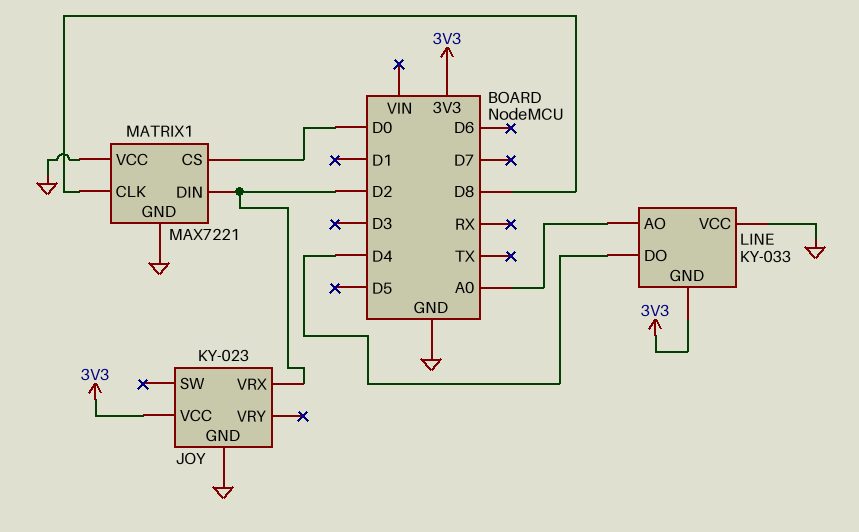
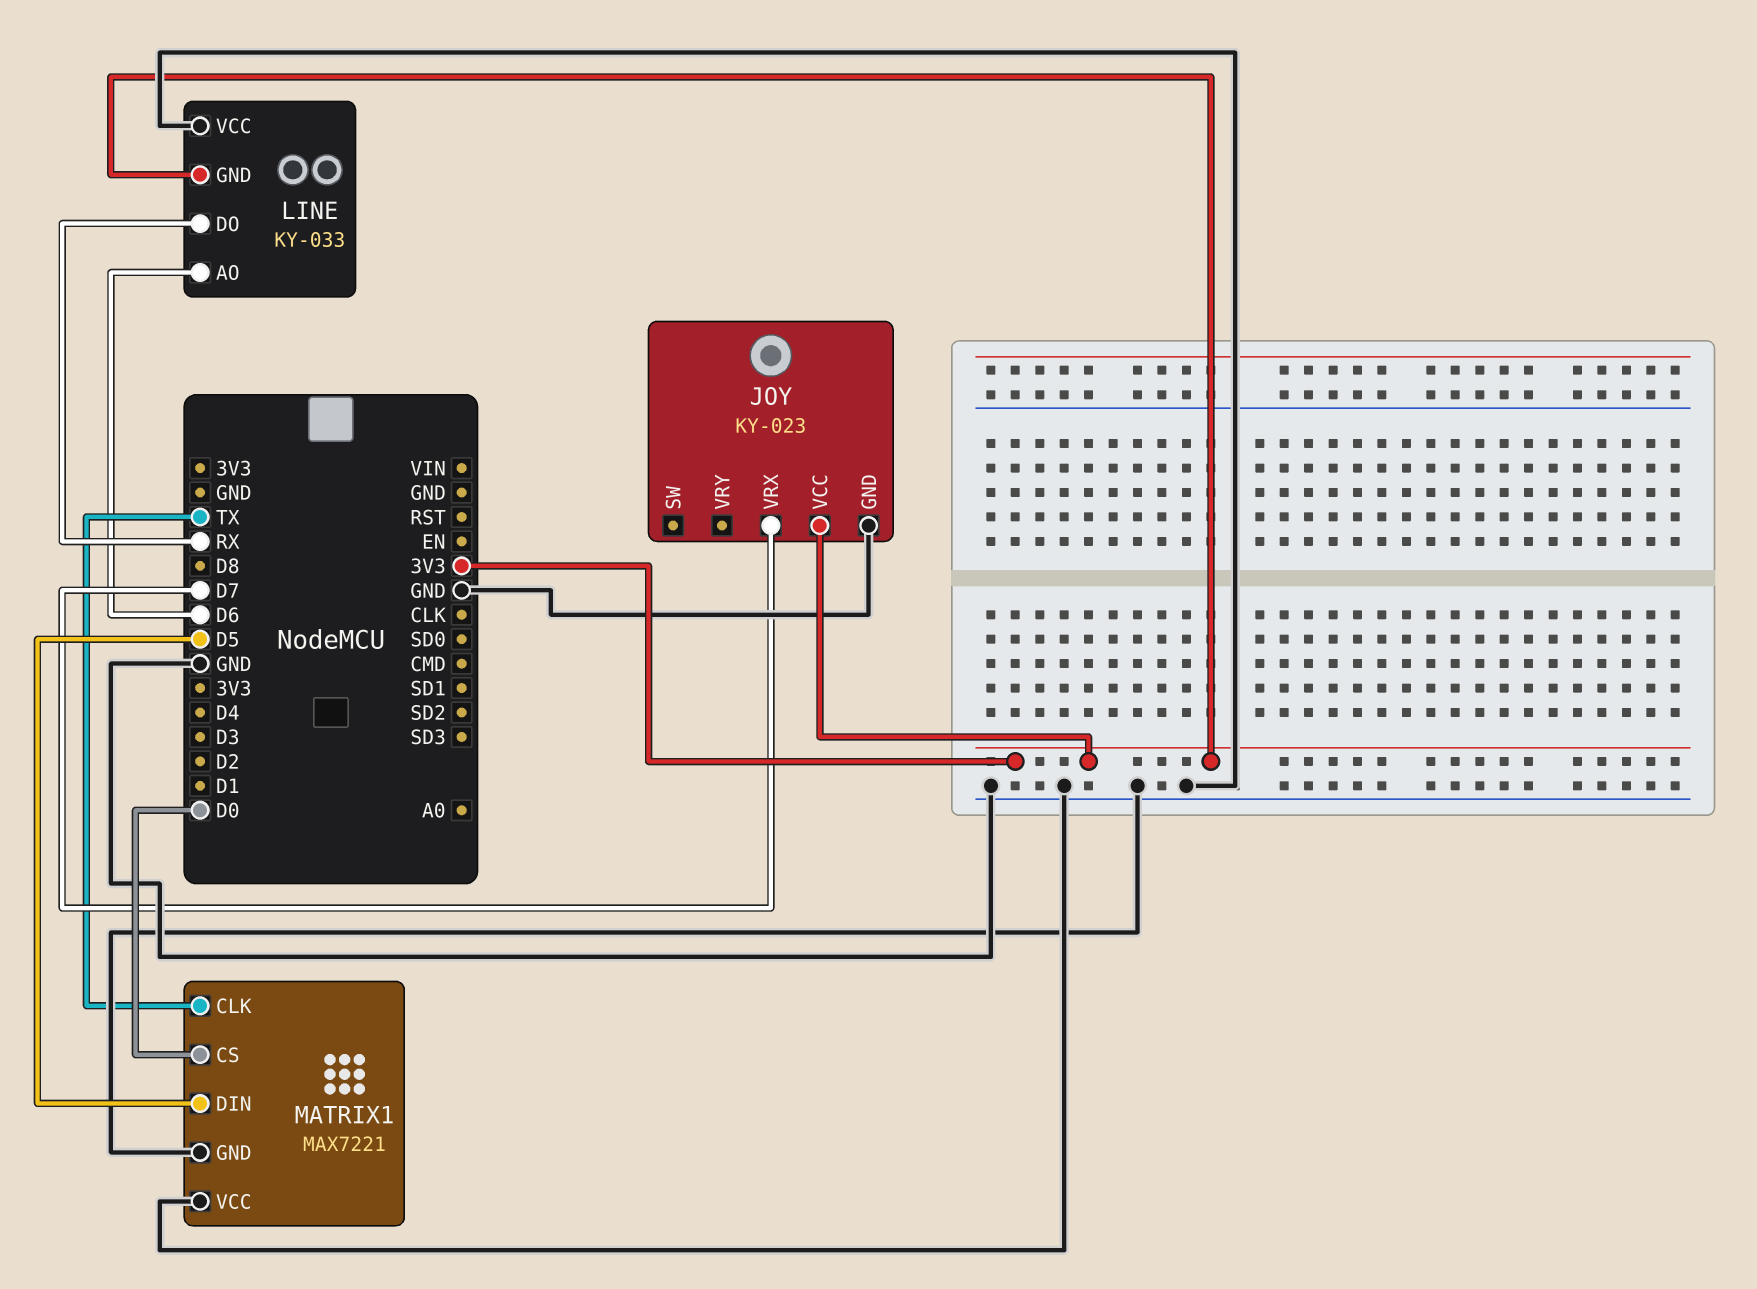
JOY pin VRX: D2 -> D7
LINE pin AO: A0 -> D6
LINE pin DO: D4 -> RX
MATRIX1 pin CLK: D8 -> TX
MATRIX1 pin DIN: D2 -> D5

